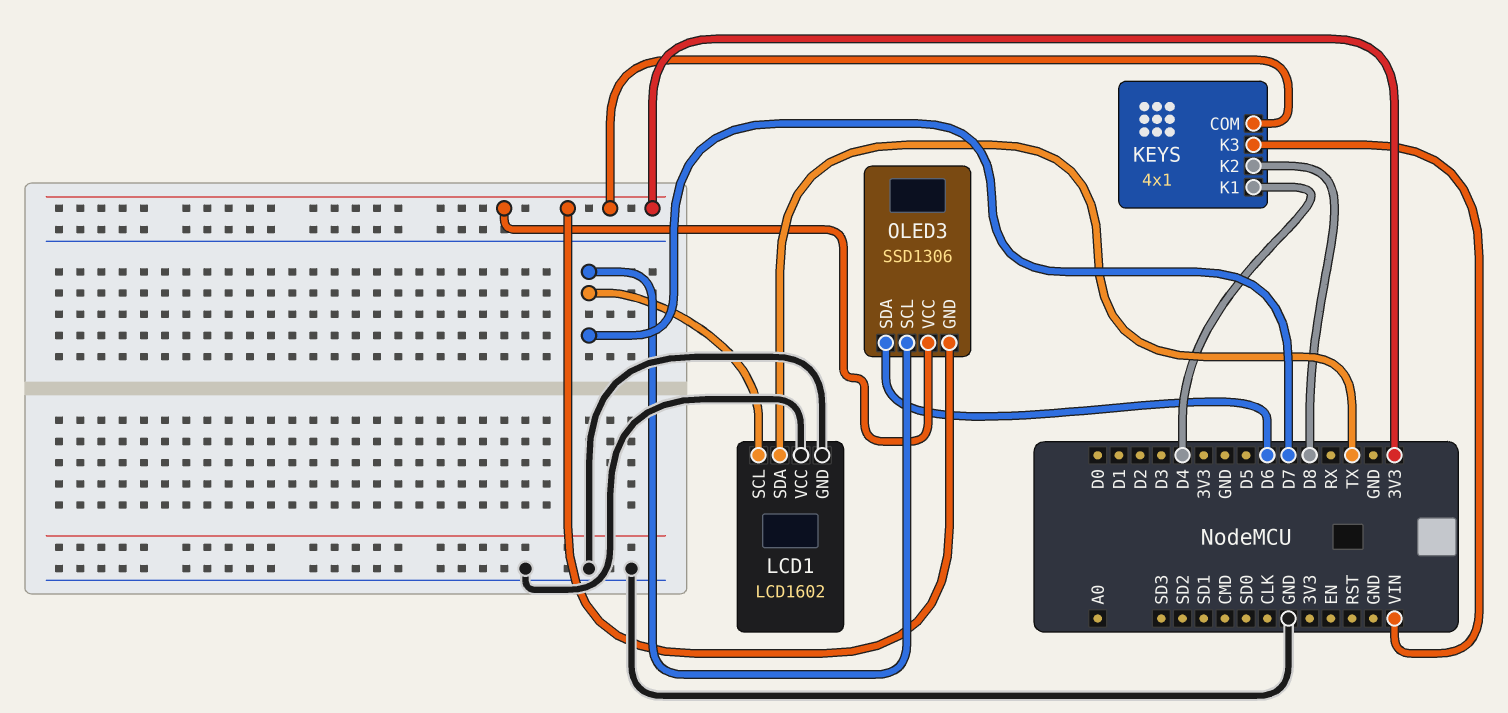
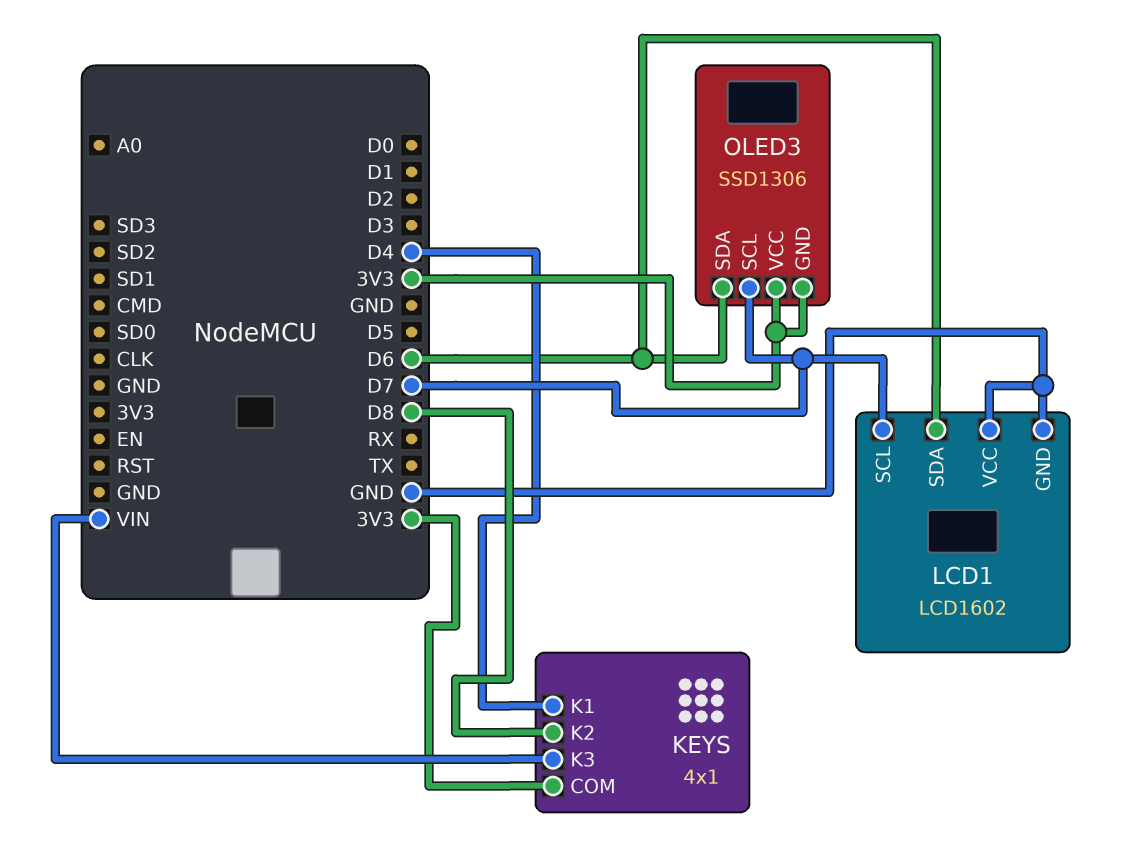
LCD1 pin SDA: TX -> D6

